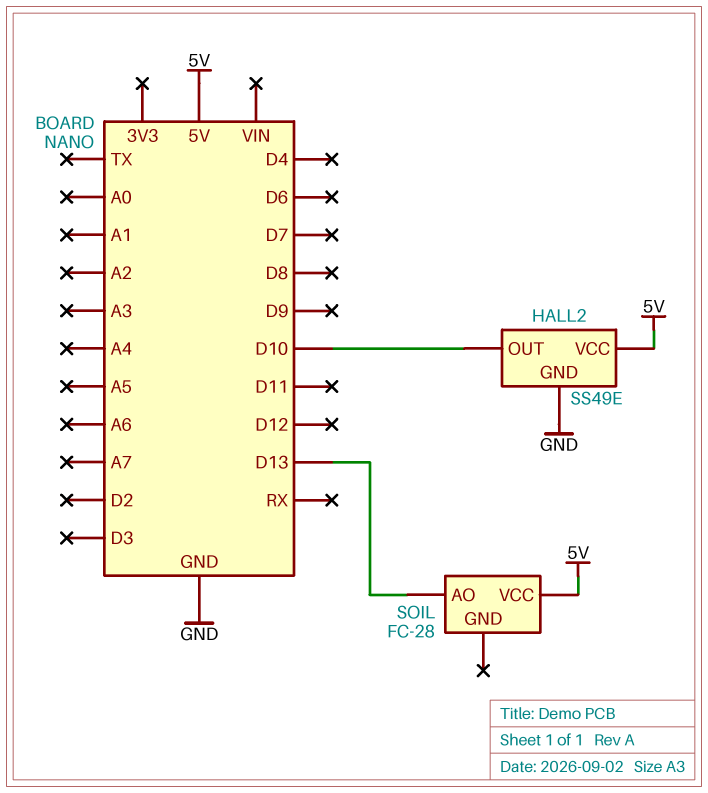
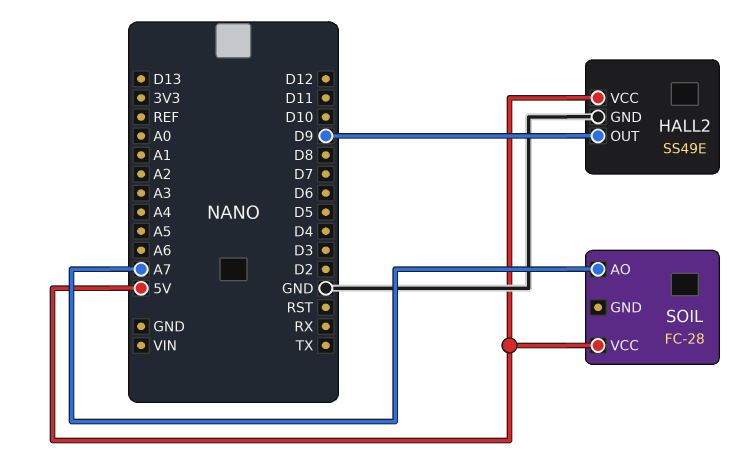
HALL2 pin OUT: D10 -> D9
SOIL pin AO: D13 -> A7

